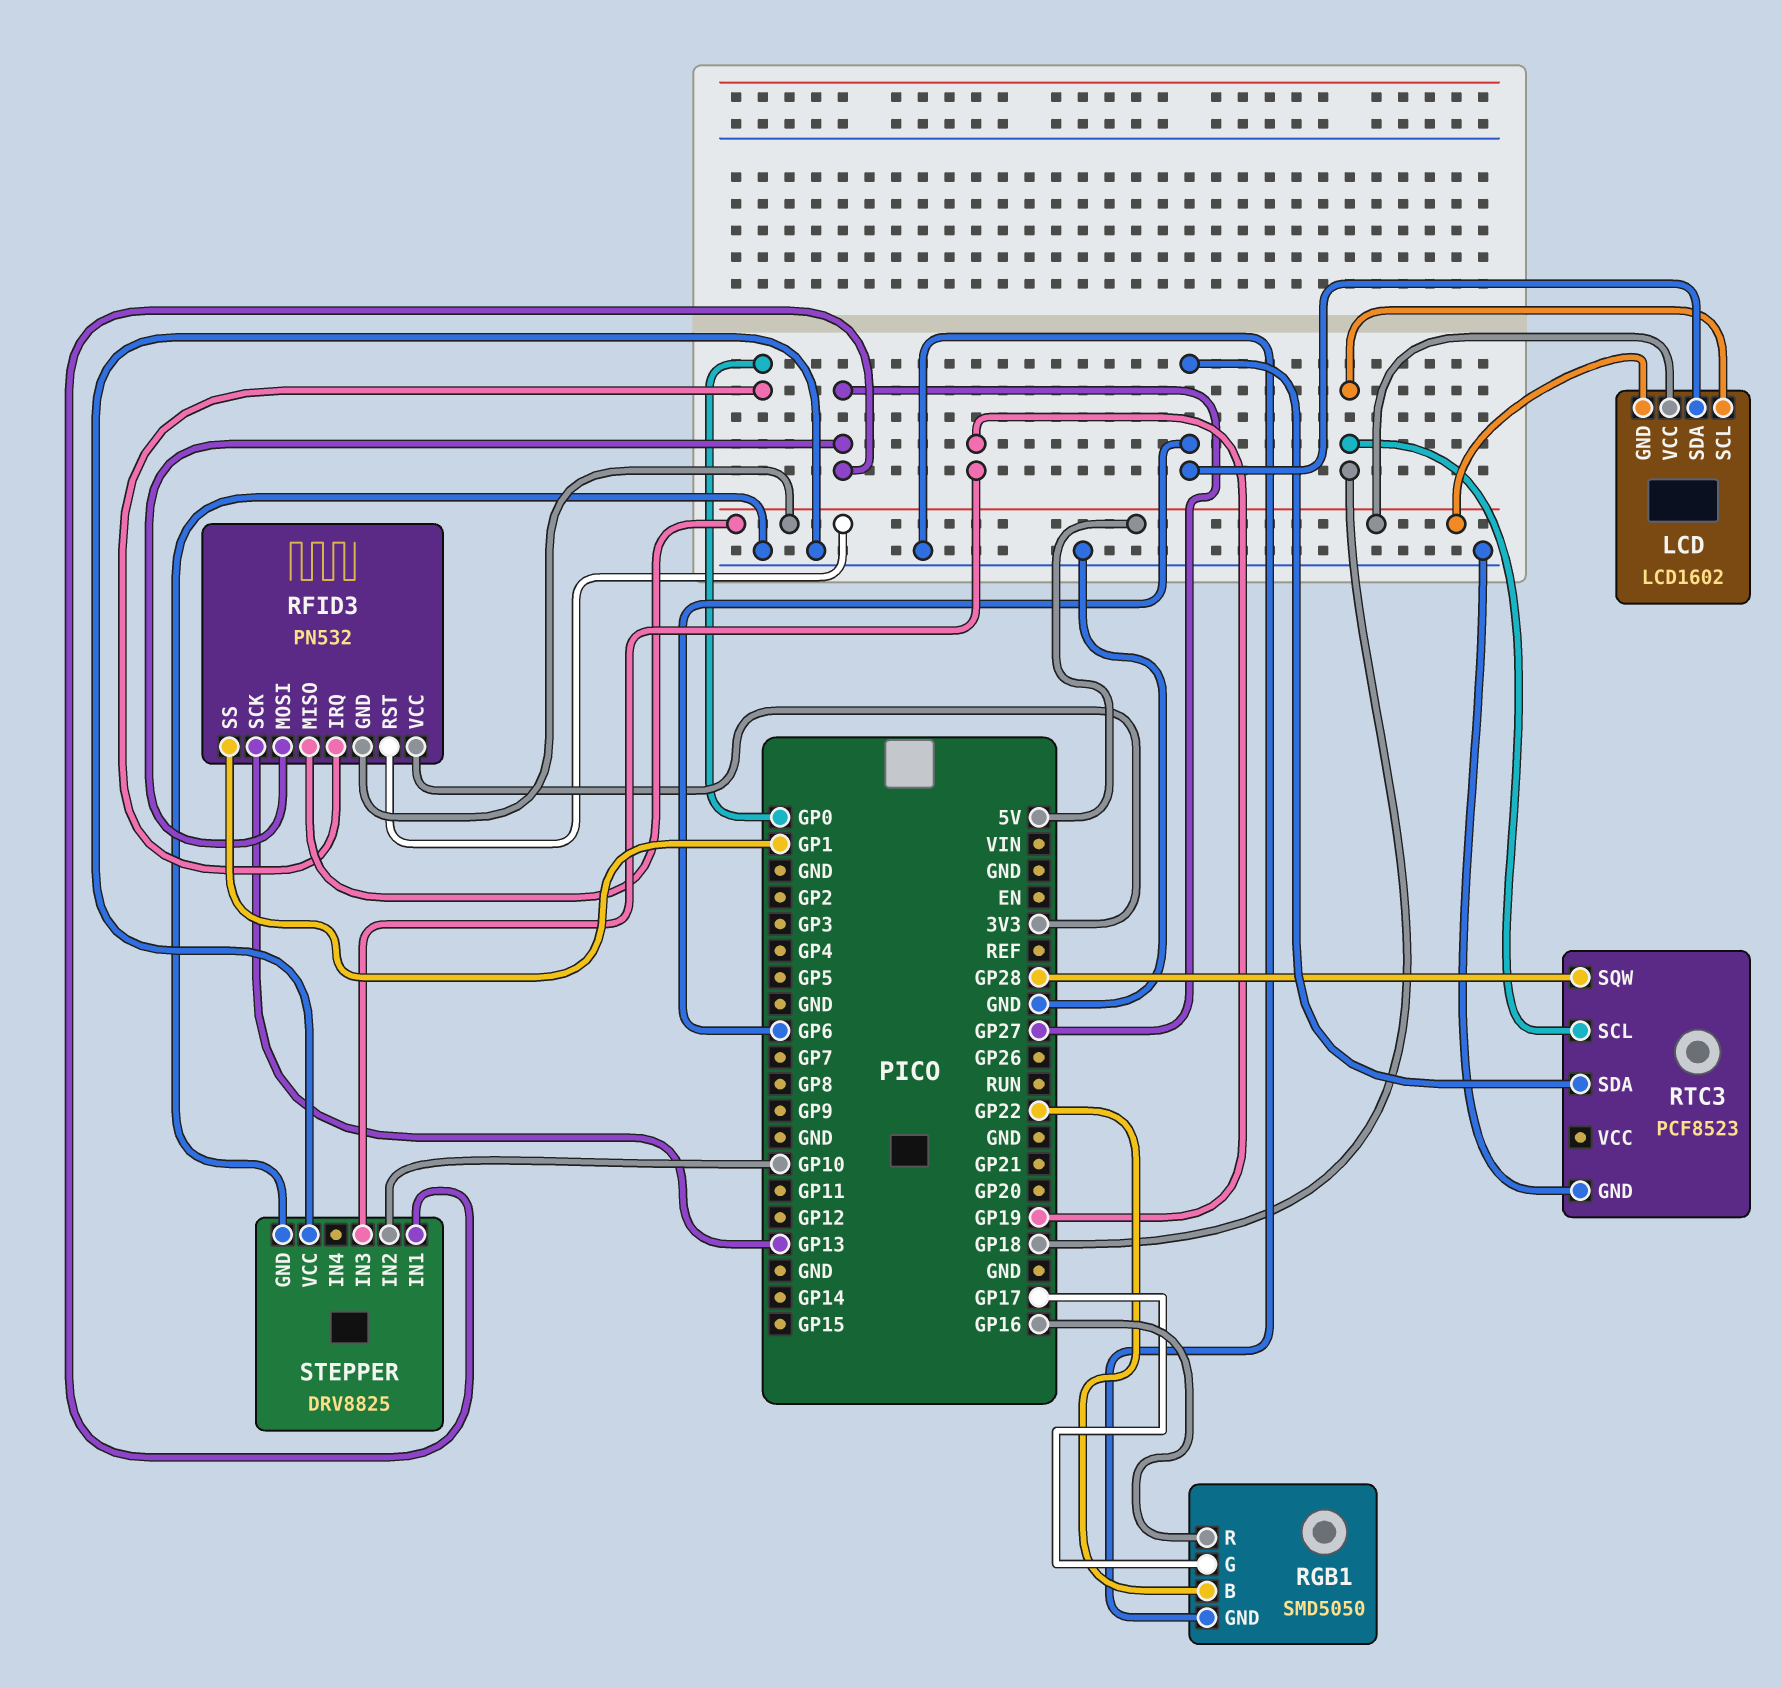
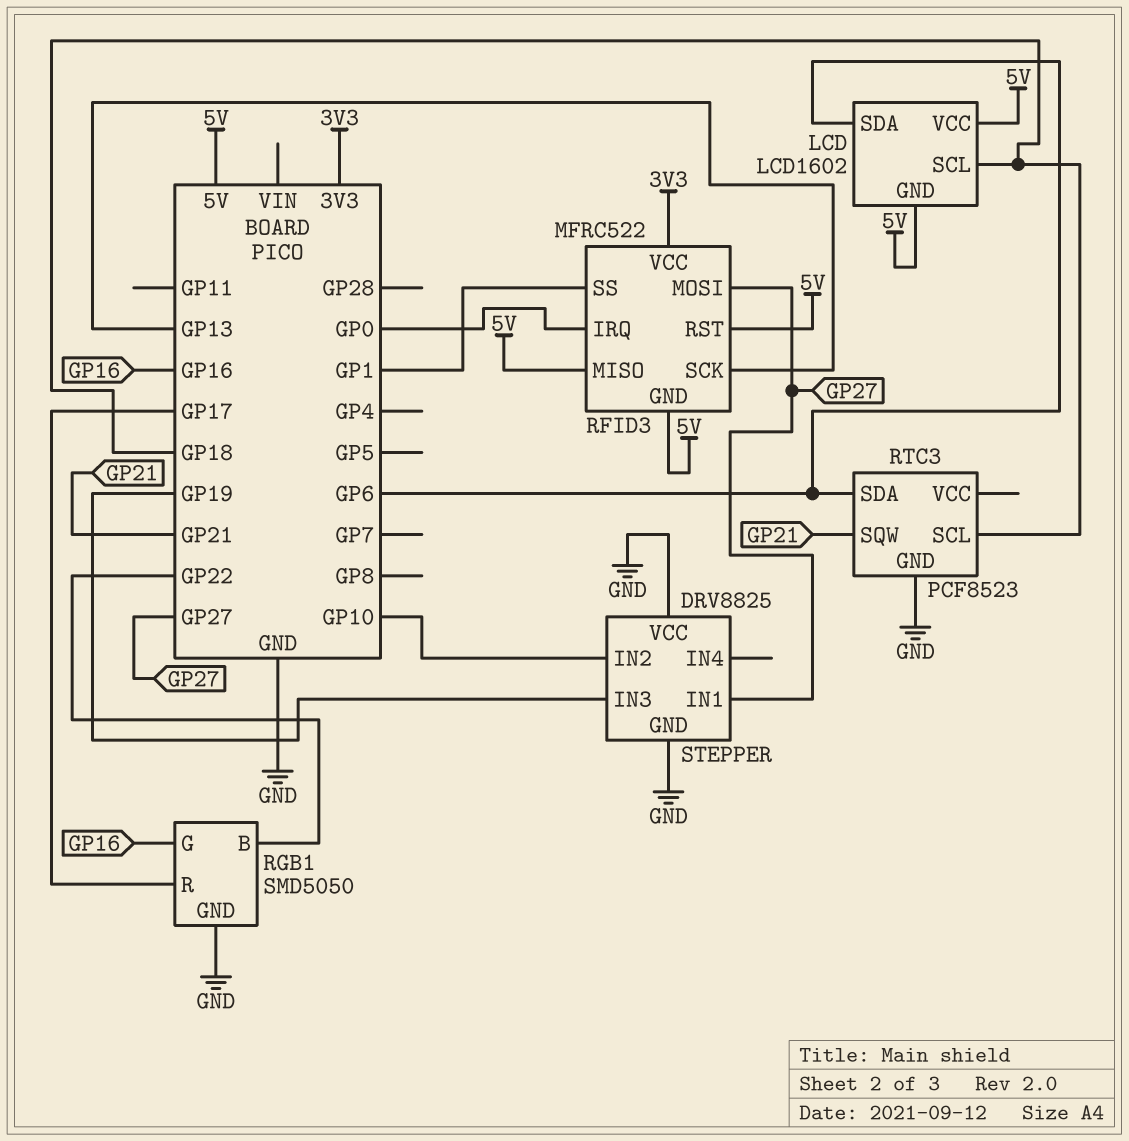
RFID3: PN532 -> MFRC522
RGB1 pin G: GP17 -> GP16
RGB1 pin R: GP16 -> GP17
RTC3 pin SQW: GP28 -> GP21

